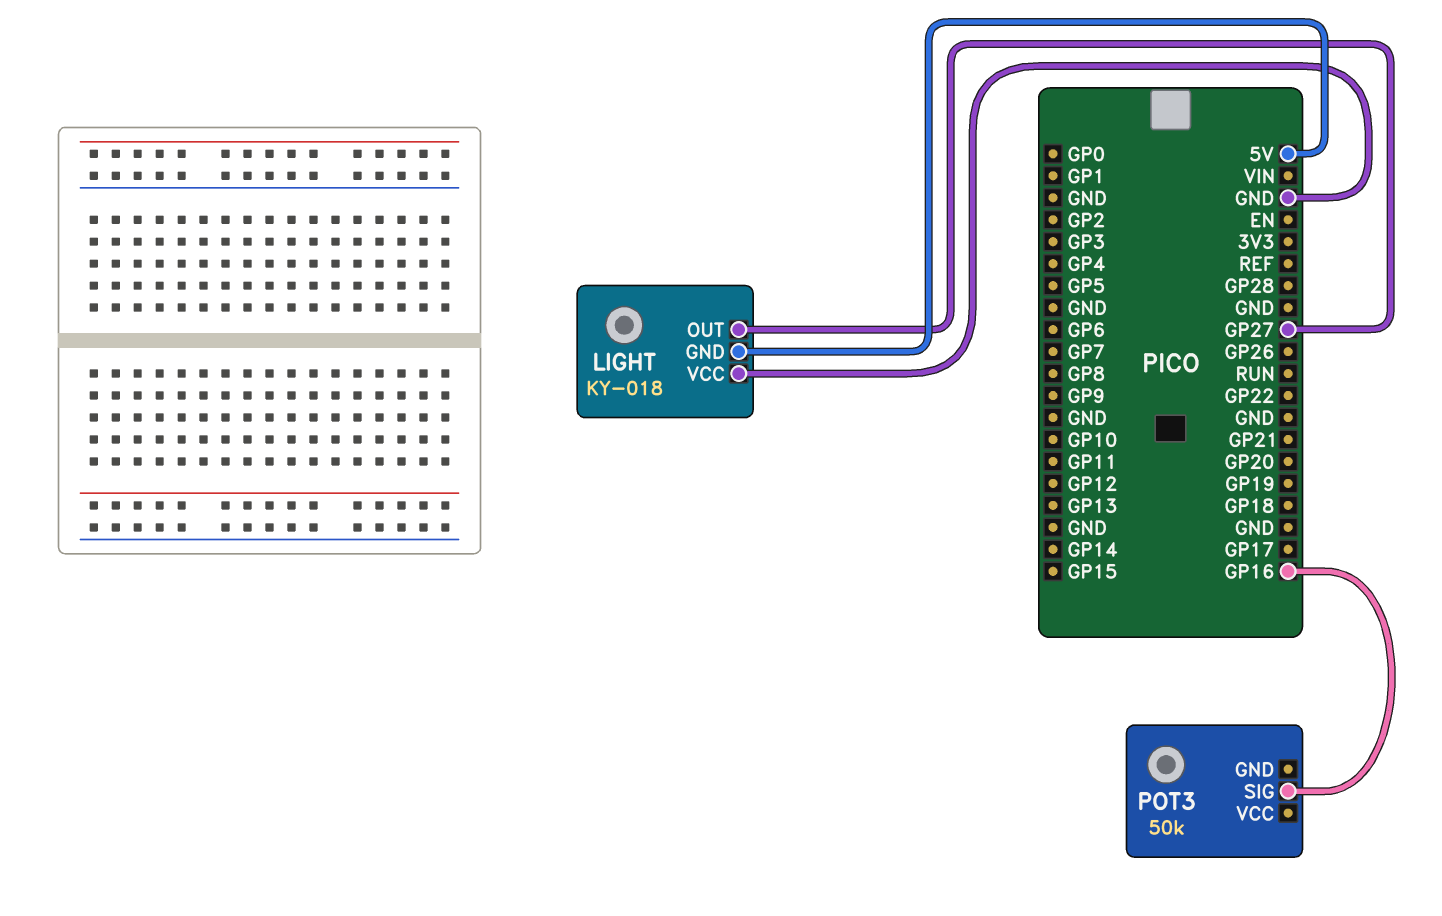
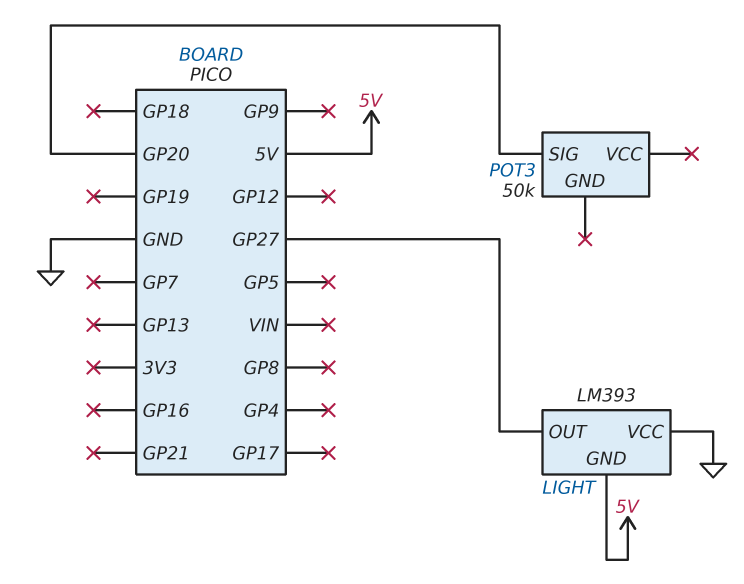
LIGHT: KY-018 -> LM393
POT3 pin SIG: GP16 -> GP20

